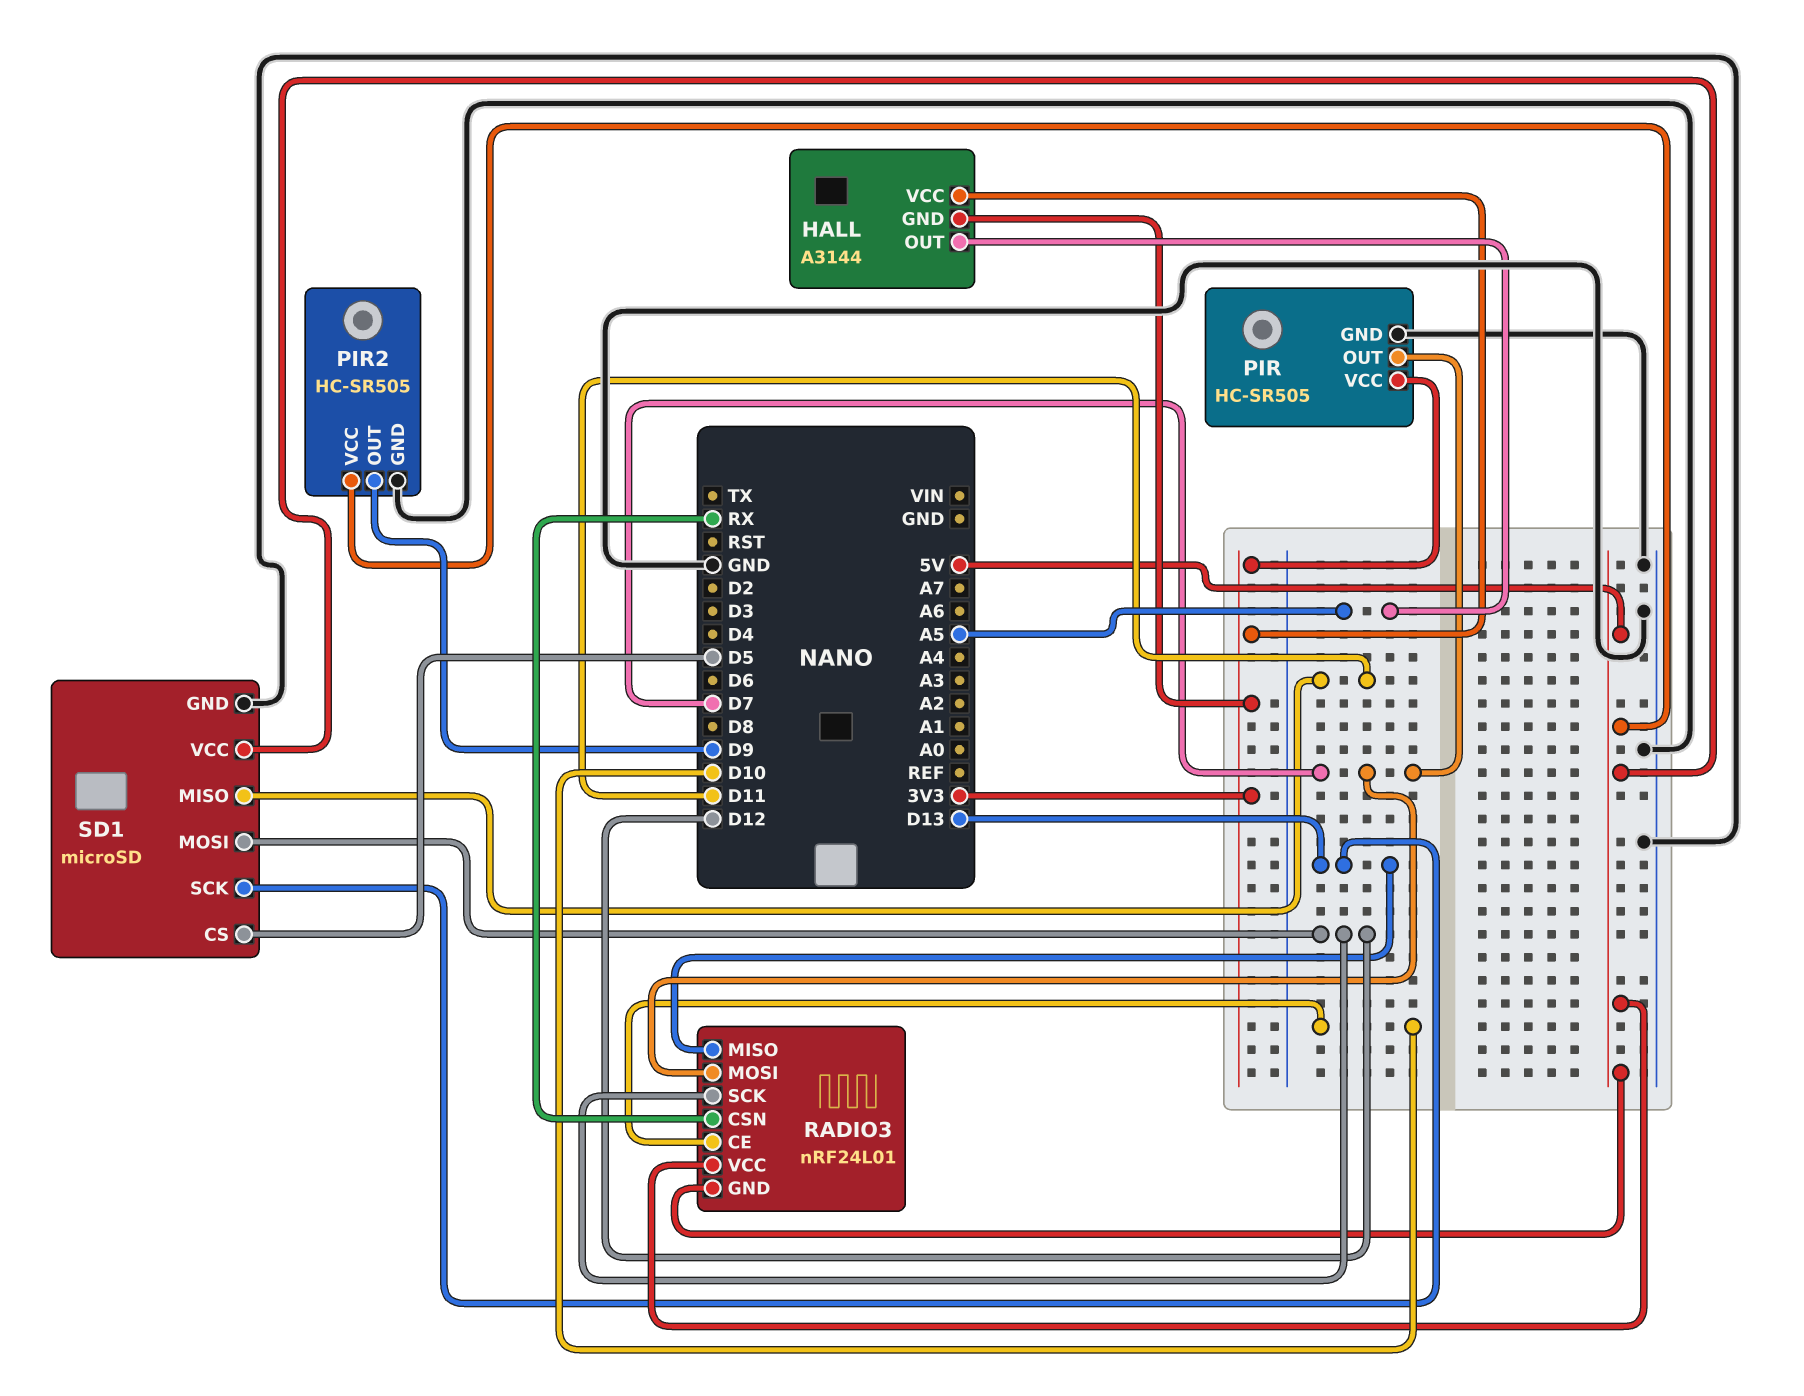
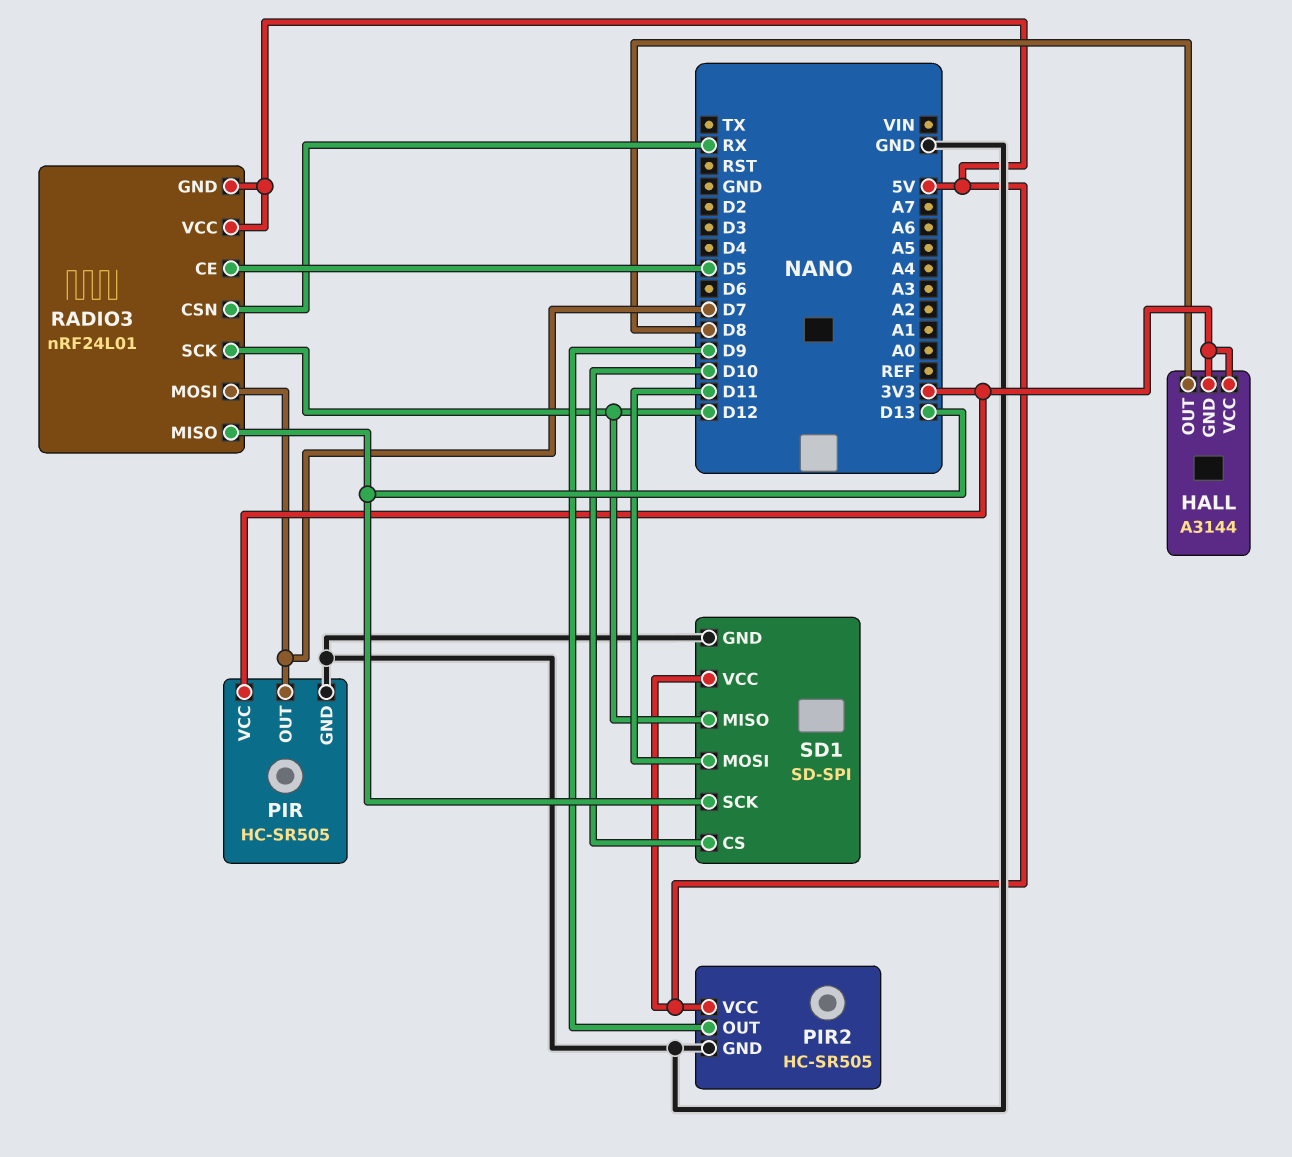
HALL pin OUT: A5 -> D8
RADIO3 pin CE: D10 -> D5
SD1: microSD -> SD-SPI
SD1 pin CS: D5 -> D10
SD1 pin MISO: D11 -> D12
SD1 pin MOSI: D12 -> D11

